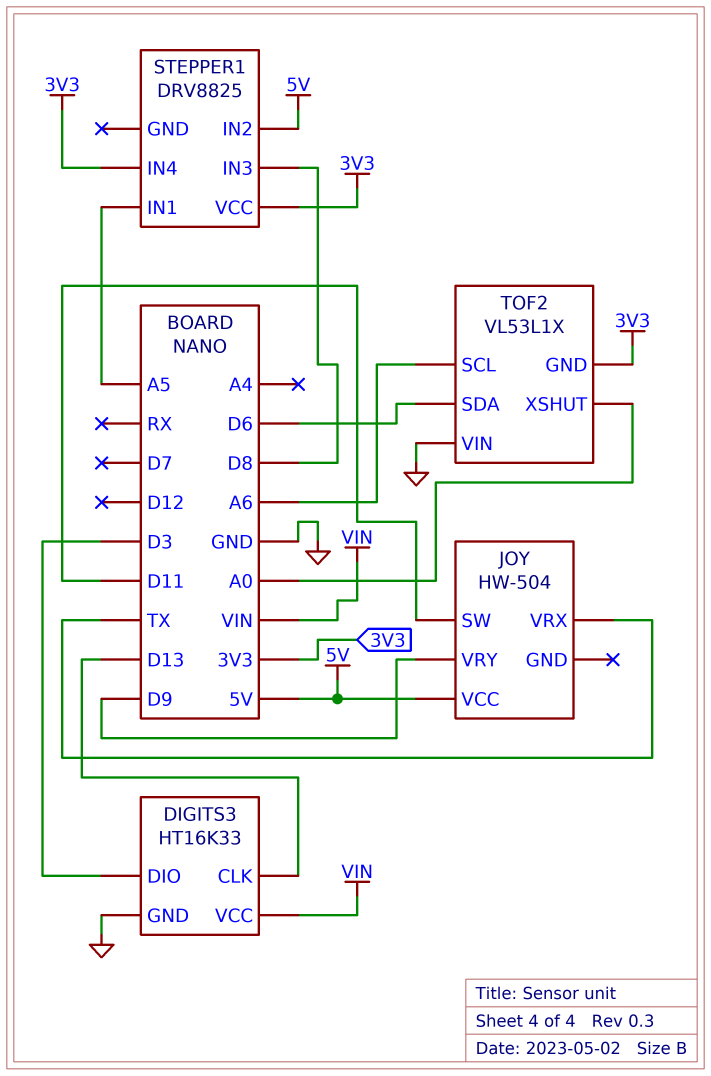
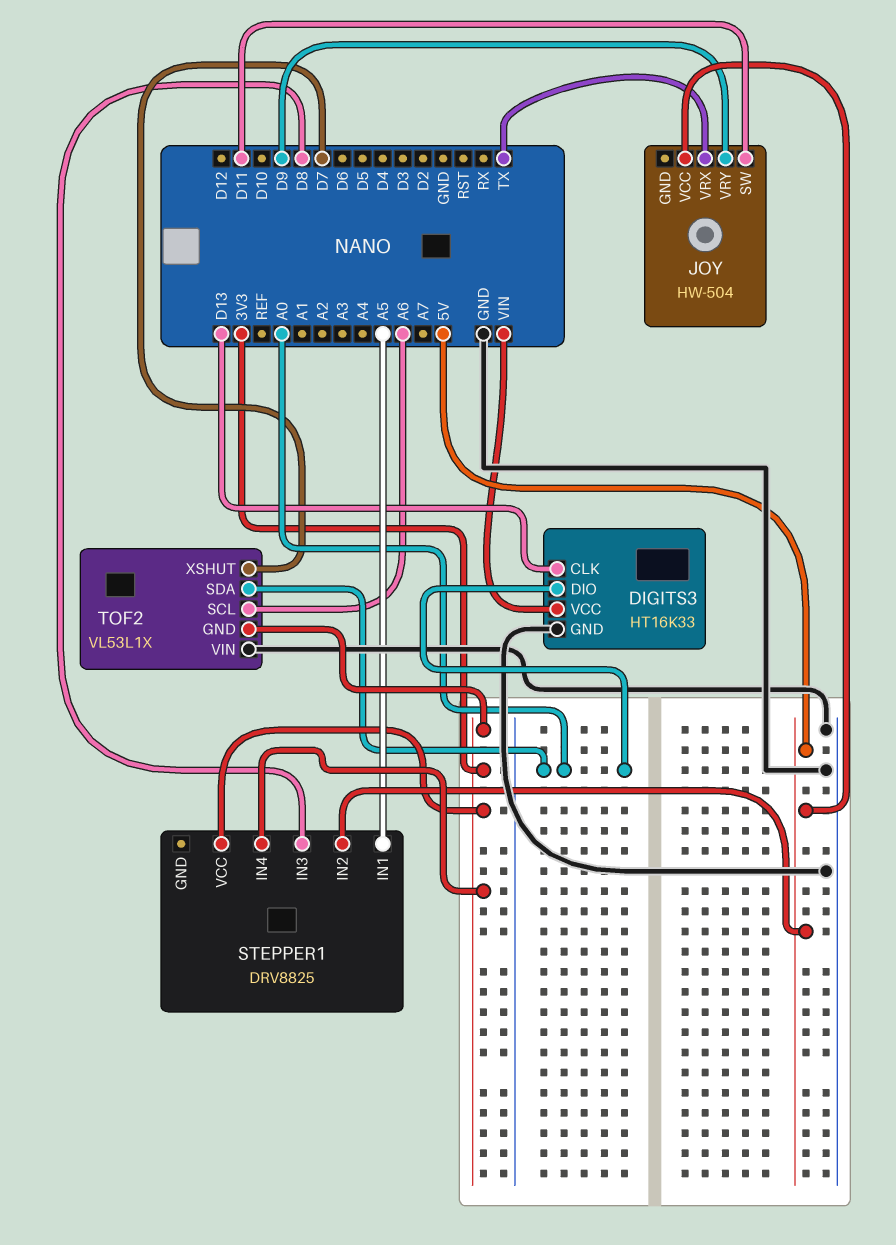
DIGITS3 pin DIO: D3 -> A0
TOF2 pin SDA: D6 -> A0
TOF2 pin XSHUT: A0 -> D7

